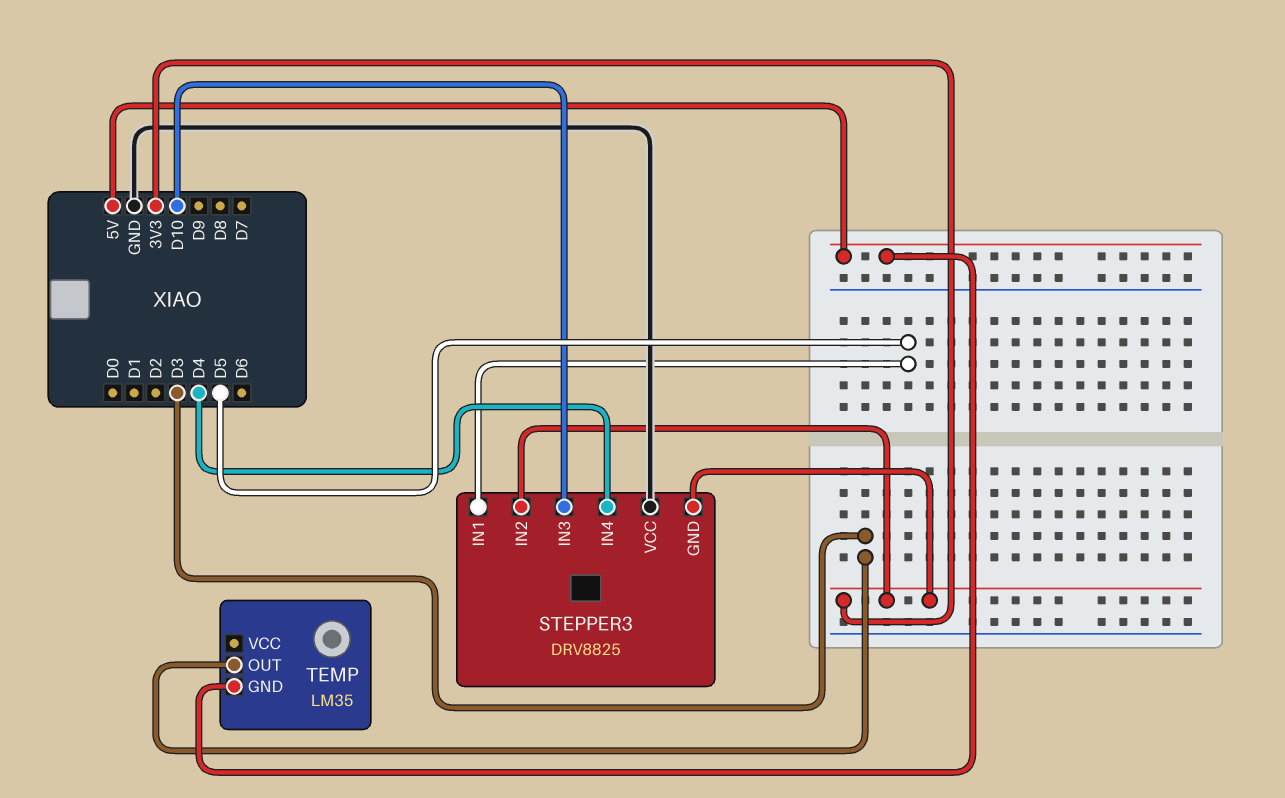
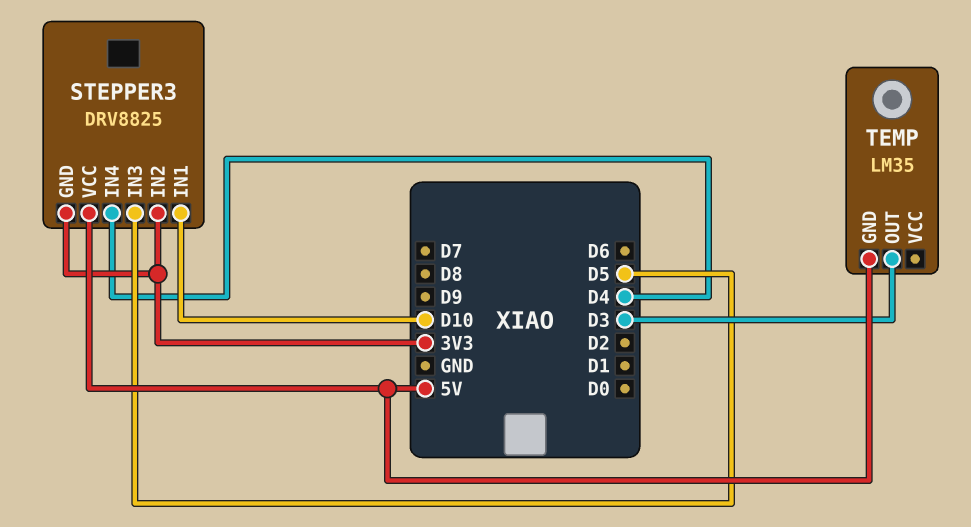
STEPPER3 pin IN1: D5 -> D10
STEPPER3 pin IN3: D10 -> D5
STEPPER3 pin VCC: GND -> 5V

